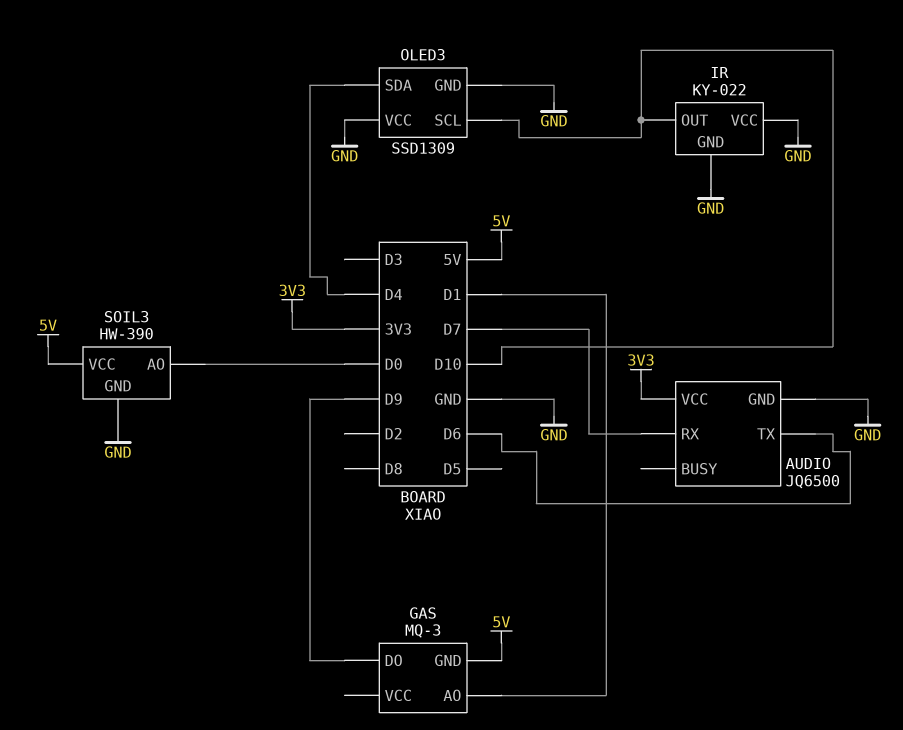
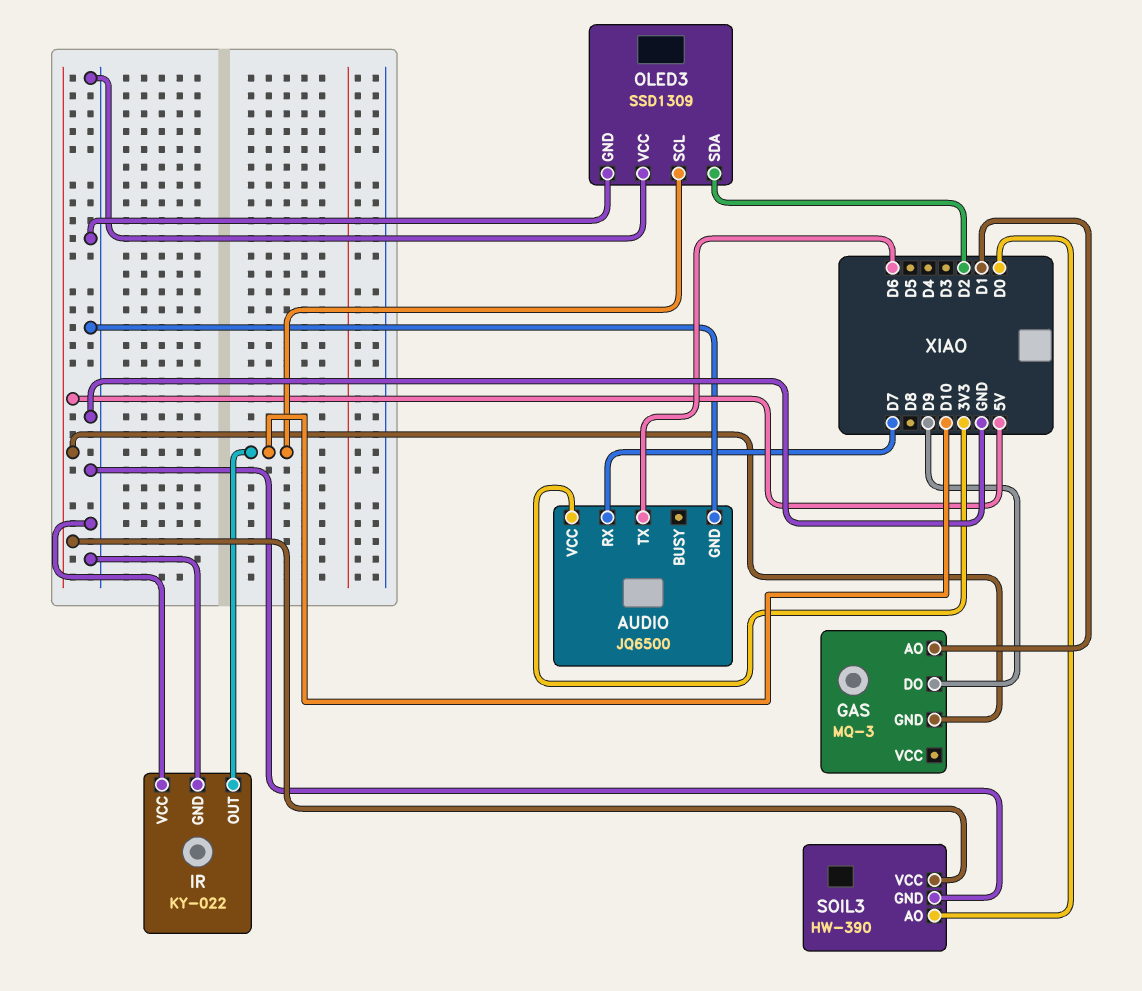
OLED3 pin SDA: D4 -> D2

